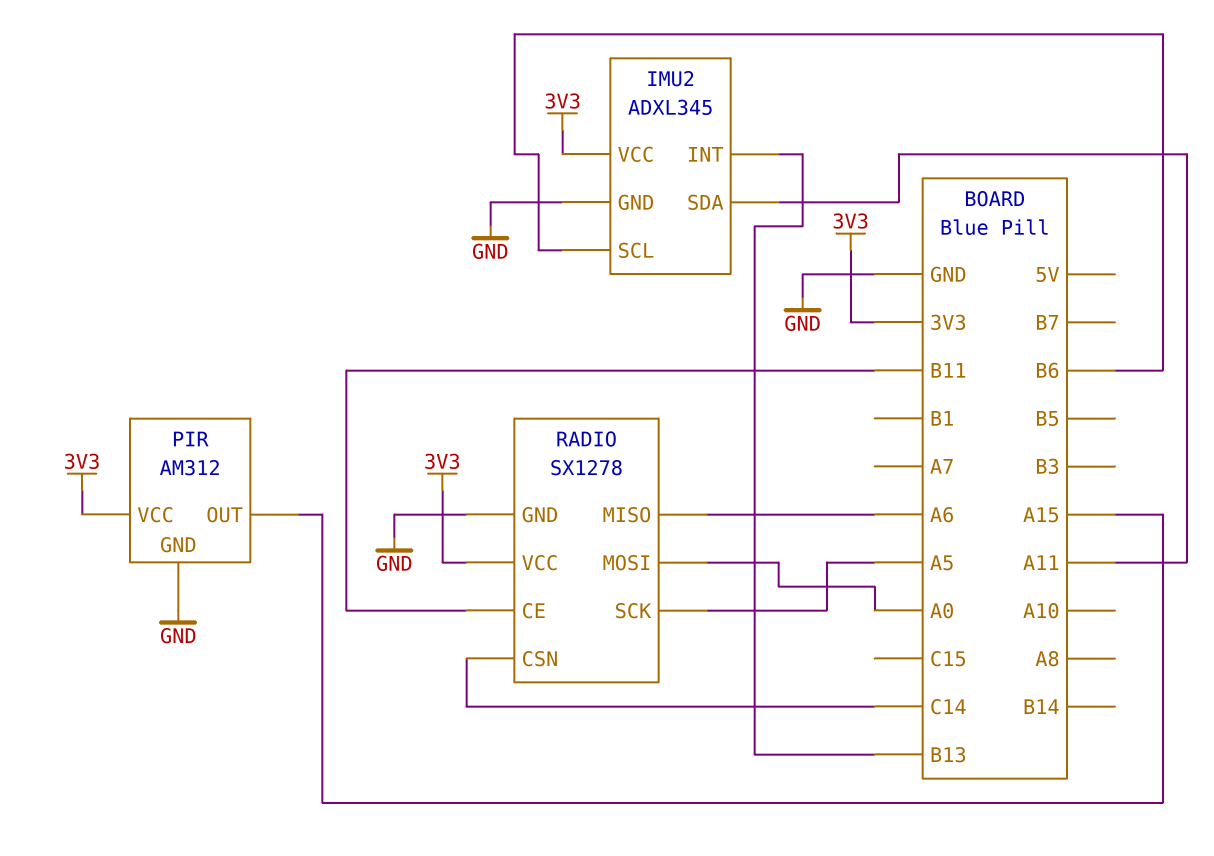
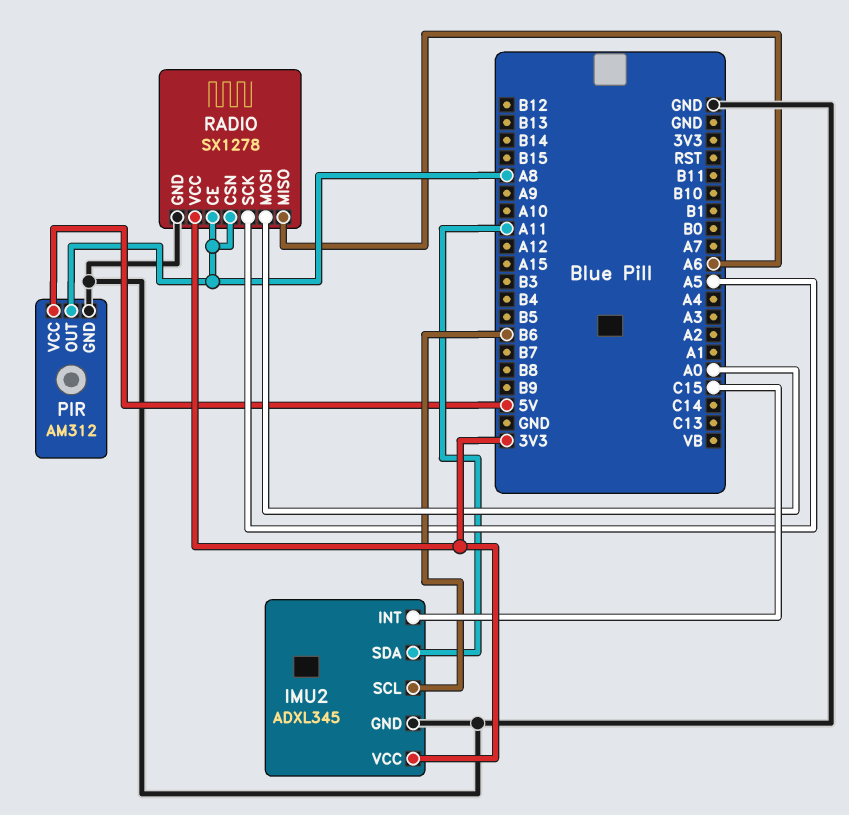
IMU2 pin INT: B13 -> C15
PIR pin OUT: A15 -> A8
PIR pin VCC: 3V3 -> 5V
RADIO pin CE: B11 -> A8
RADIO pin CSN: C14 -> A8

